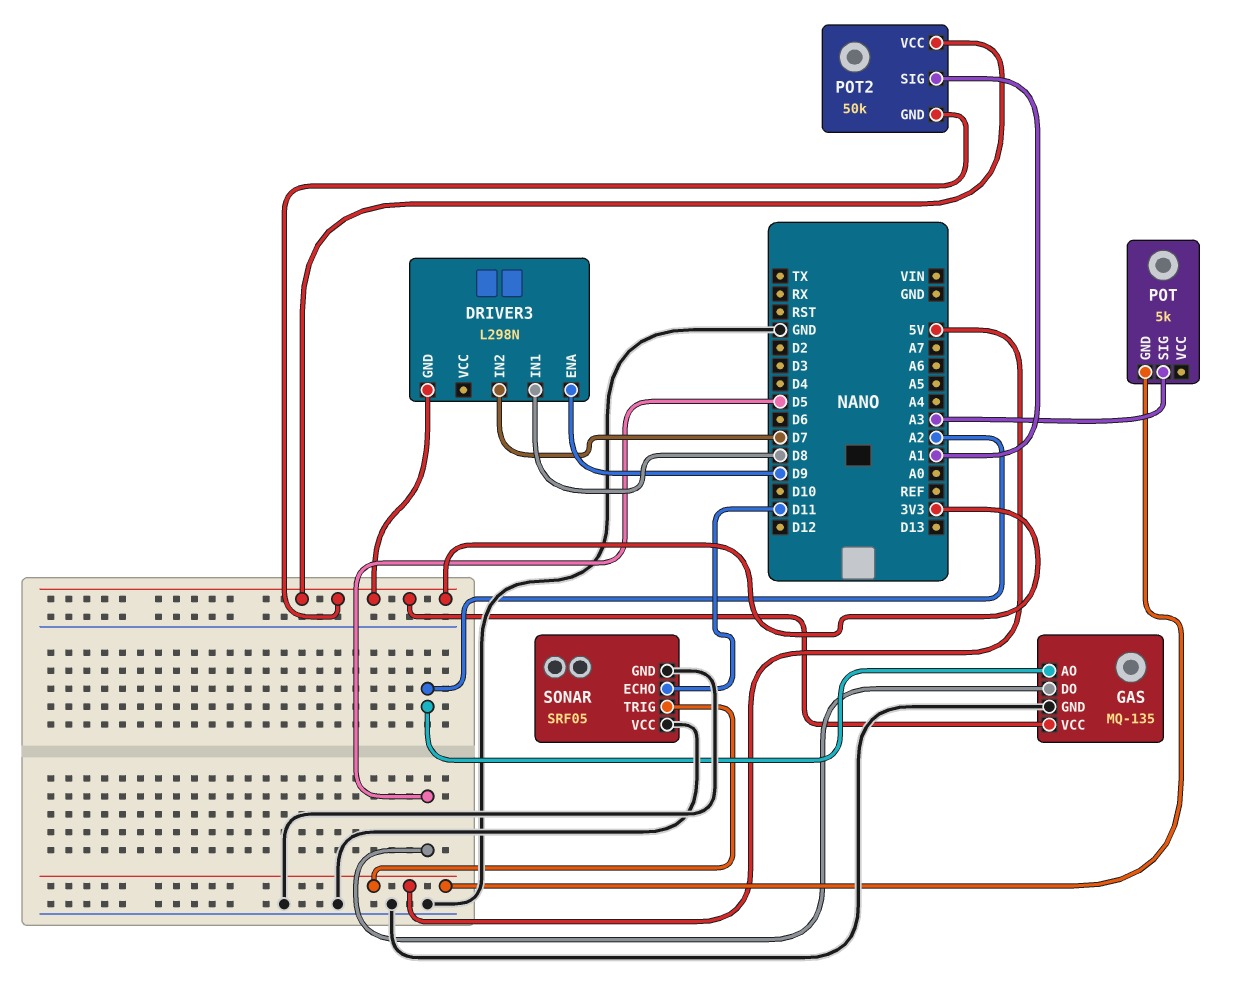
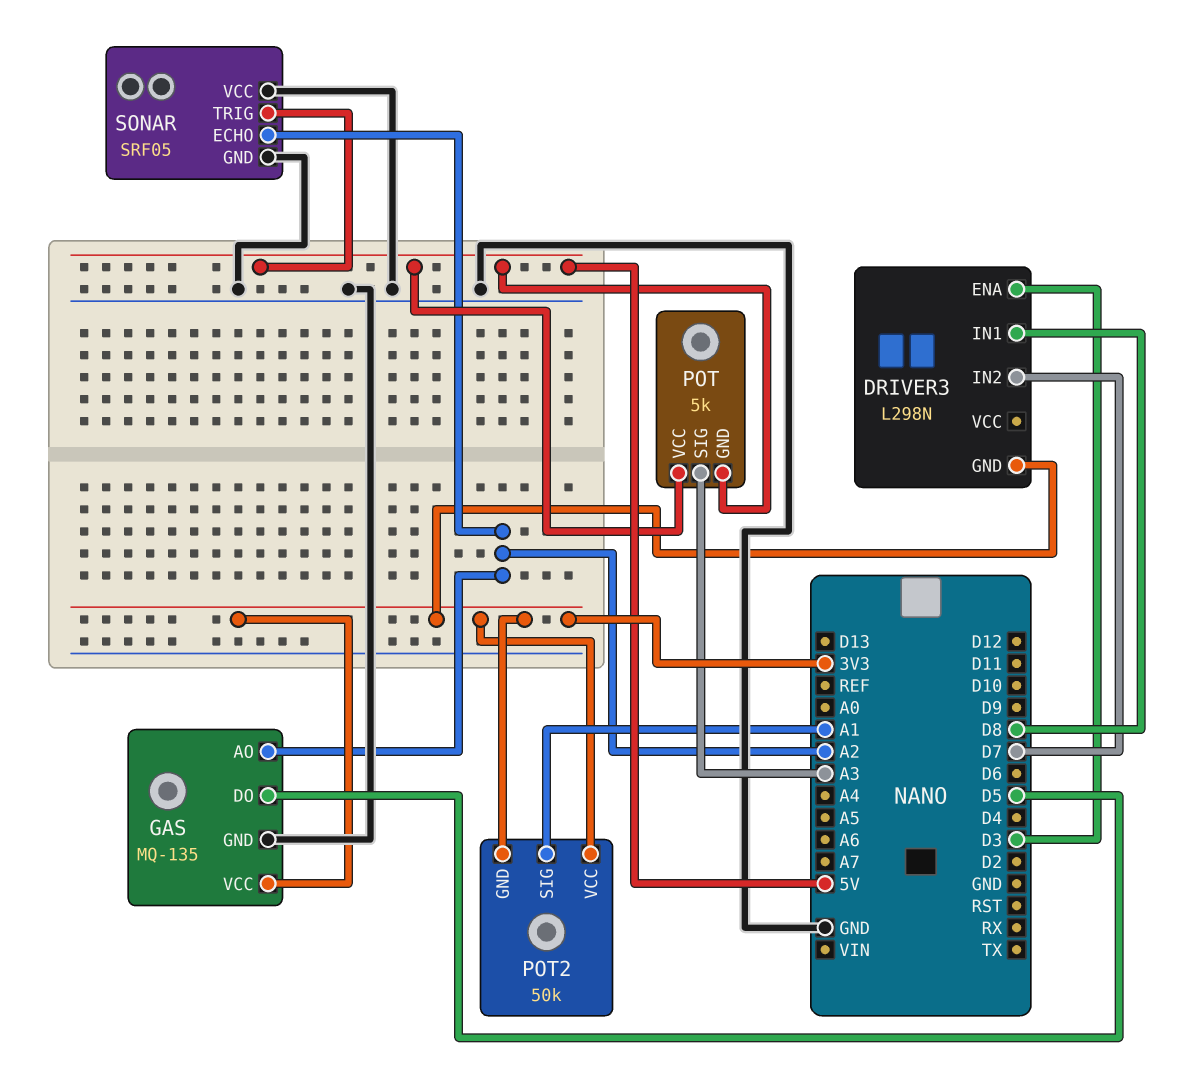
DRIVER3 pin ENA: D9 -> D3
POT pin VCC: none -> 5V
SONAR pin ECHO: D11 -> A2

